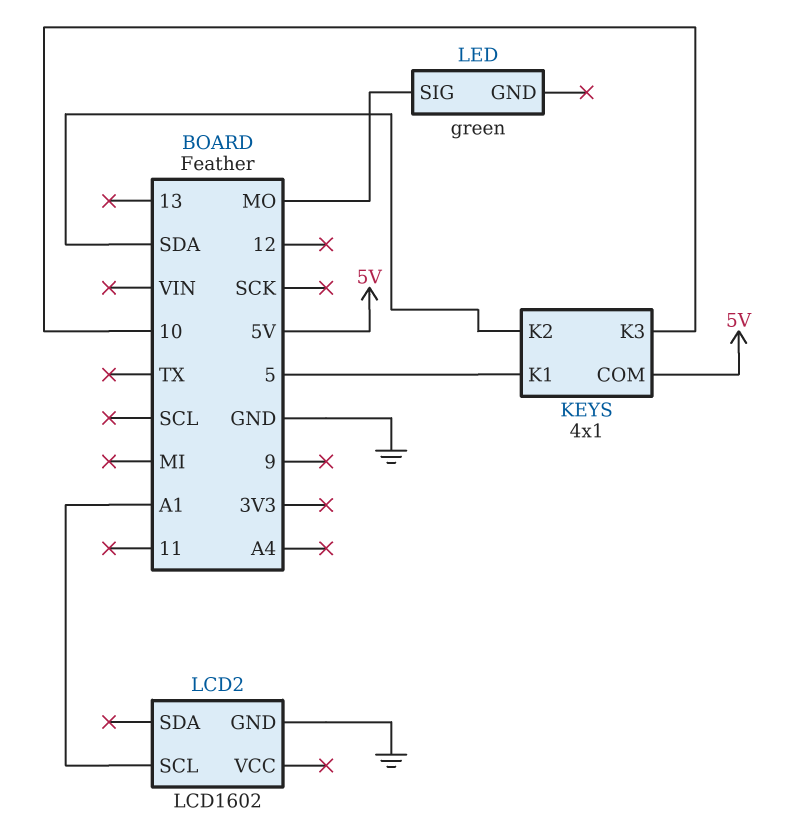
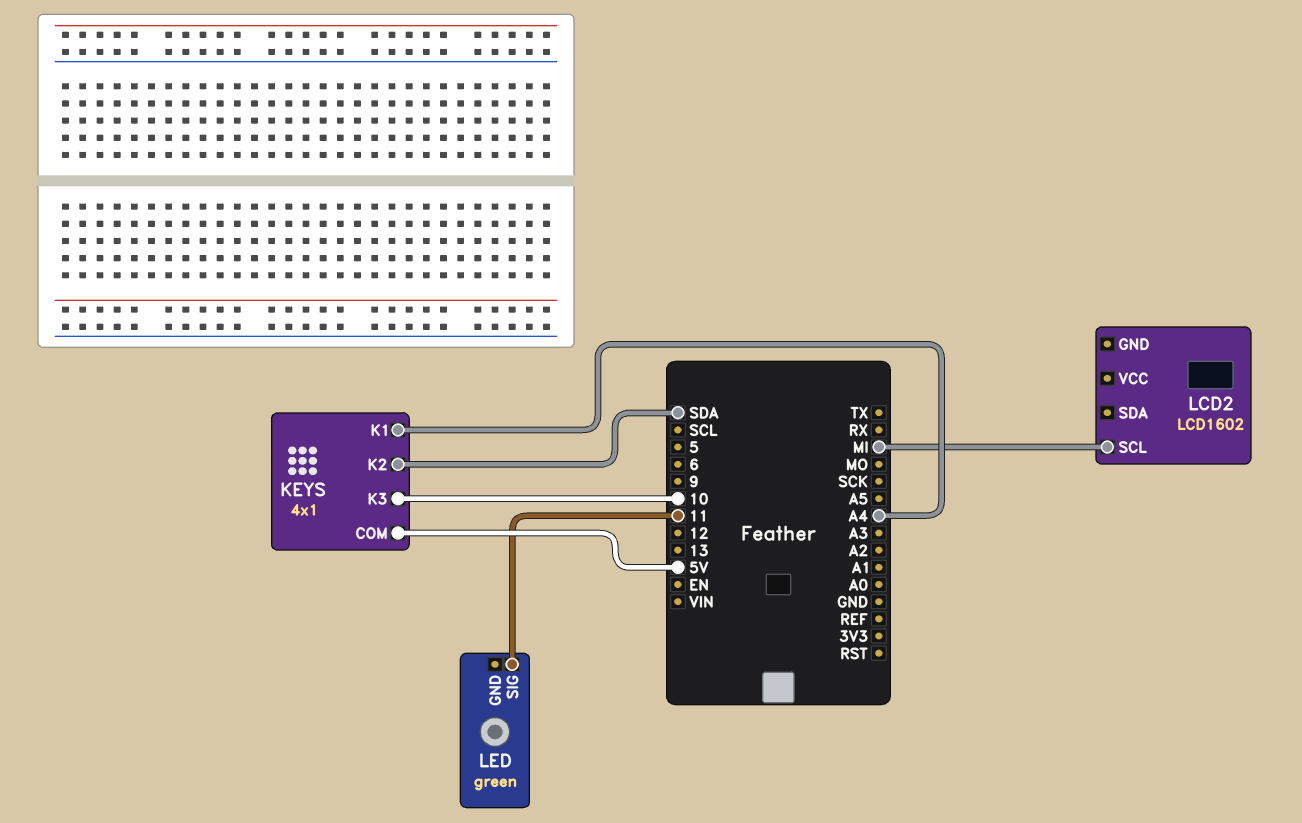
KEYS pin K1: 5 -> A4
LCD2 pin GND: GND -> none
LCD2 pin SCL: A1 -> MI
LED pin SIG: MO -> 11

